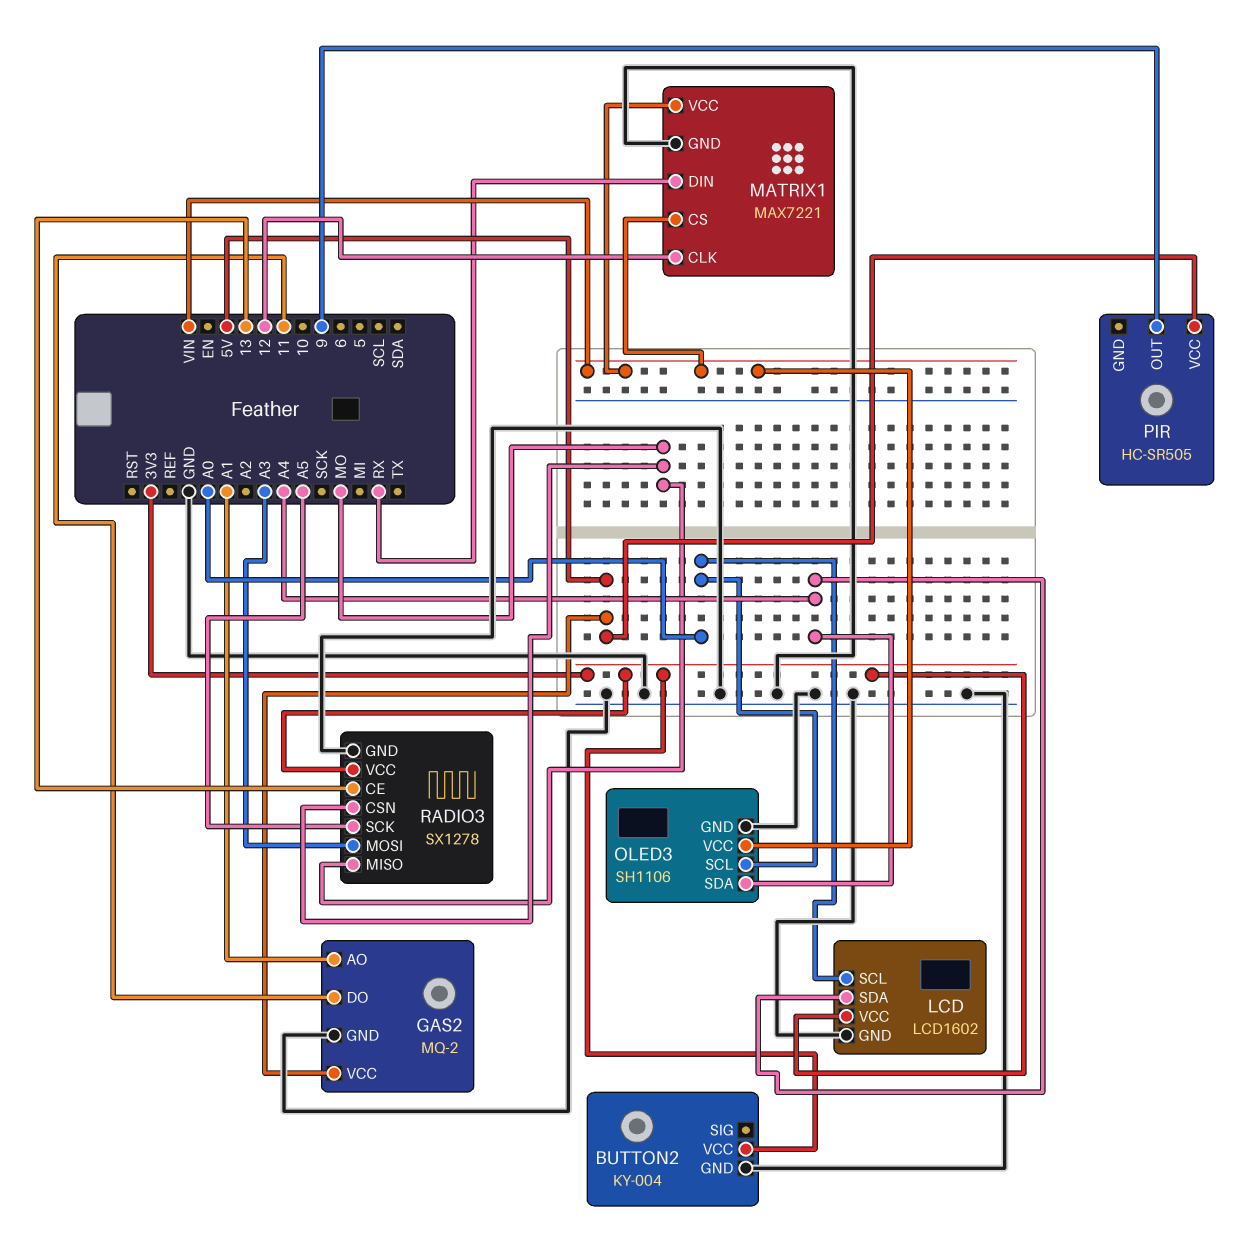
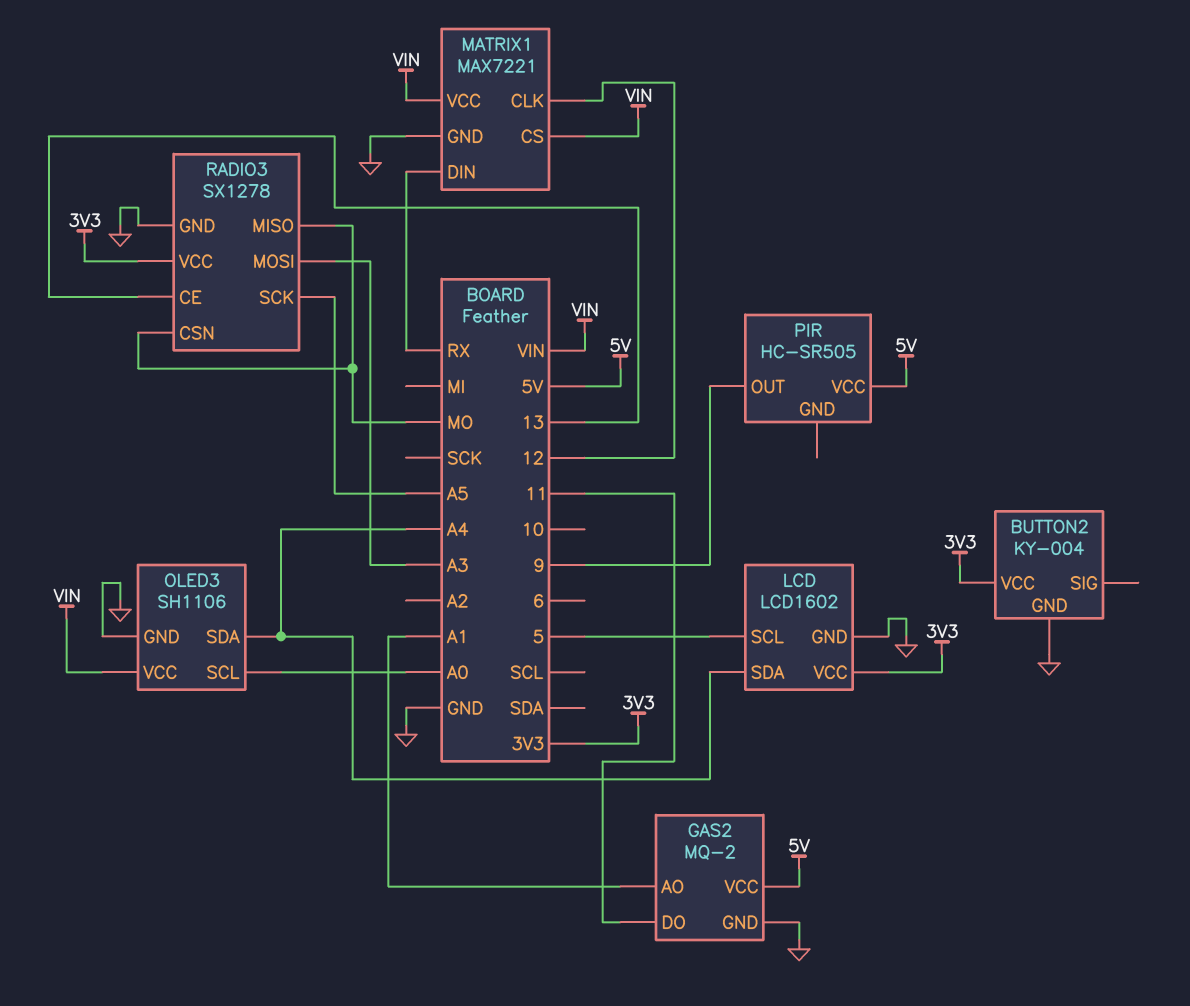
LCD pin SCL: A0 -> 5

